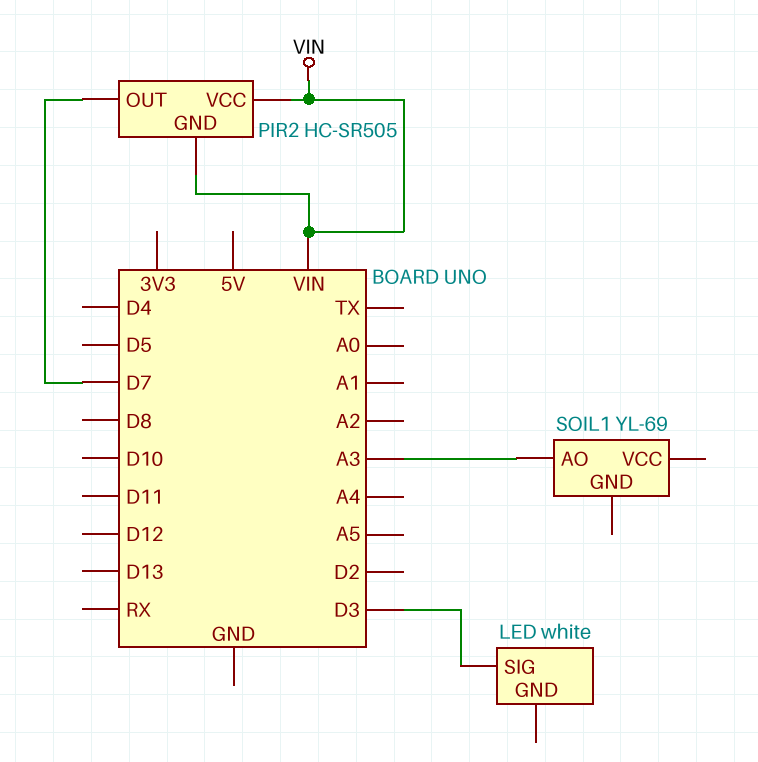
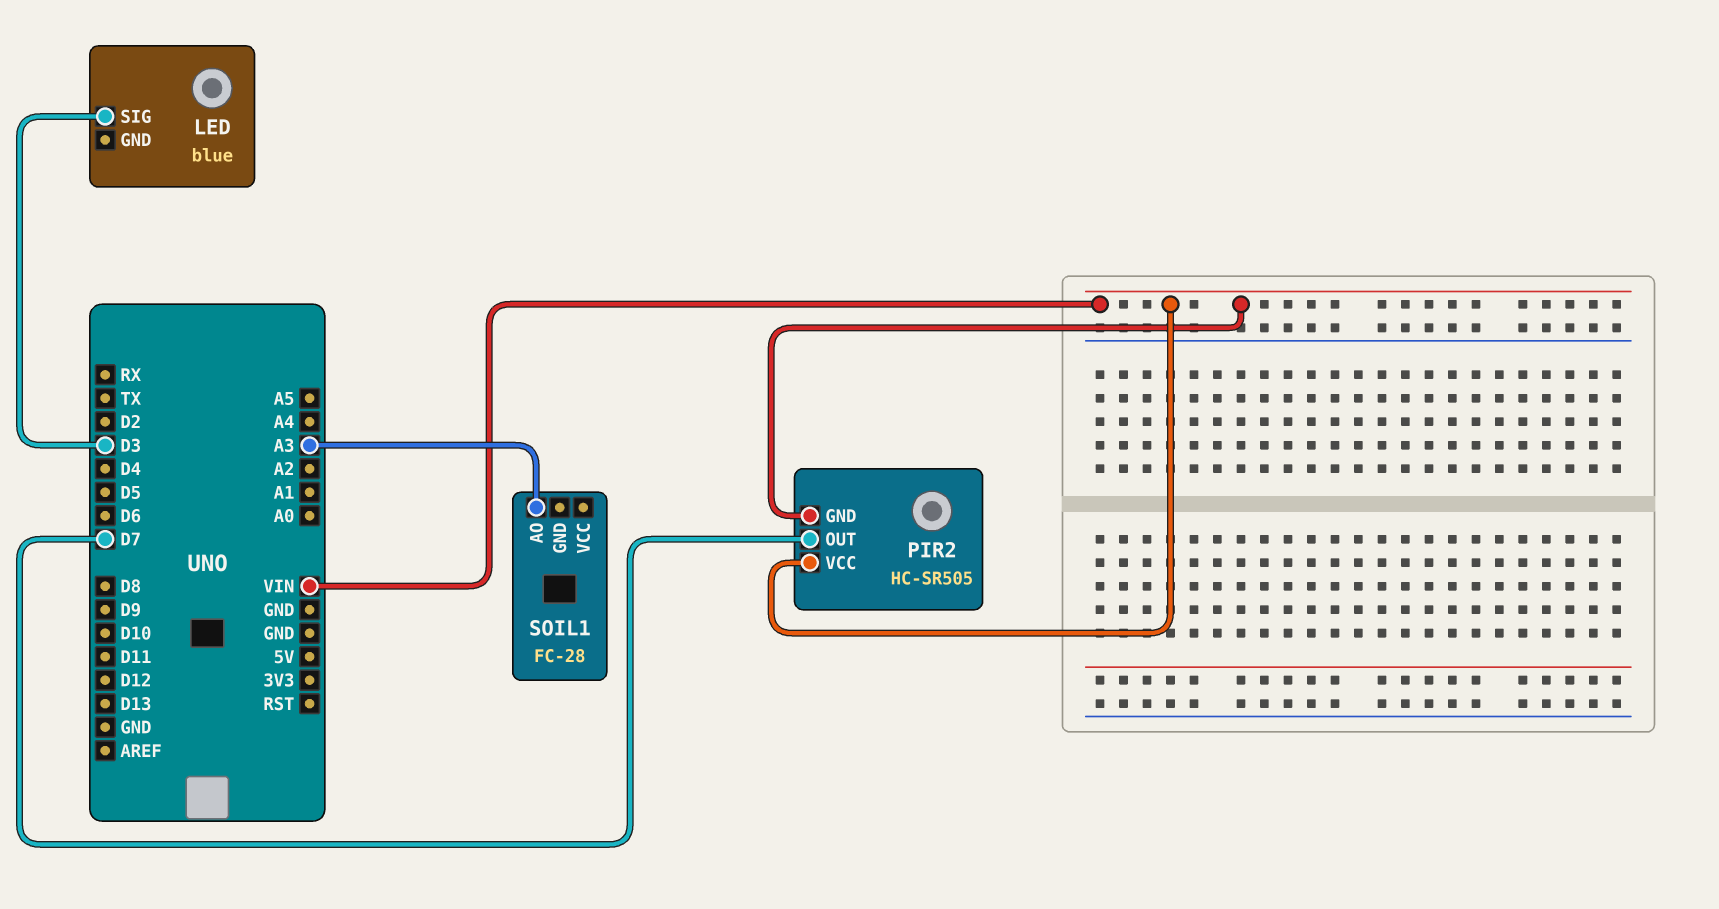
LED: white -> blue
SOIL1: YL-69 -> FC-28

